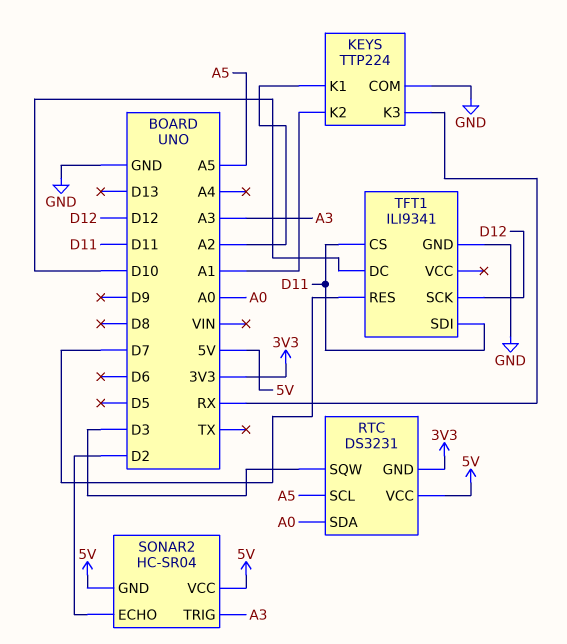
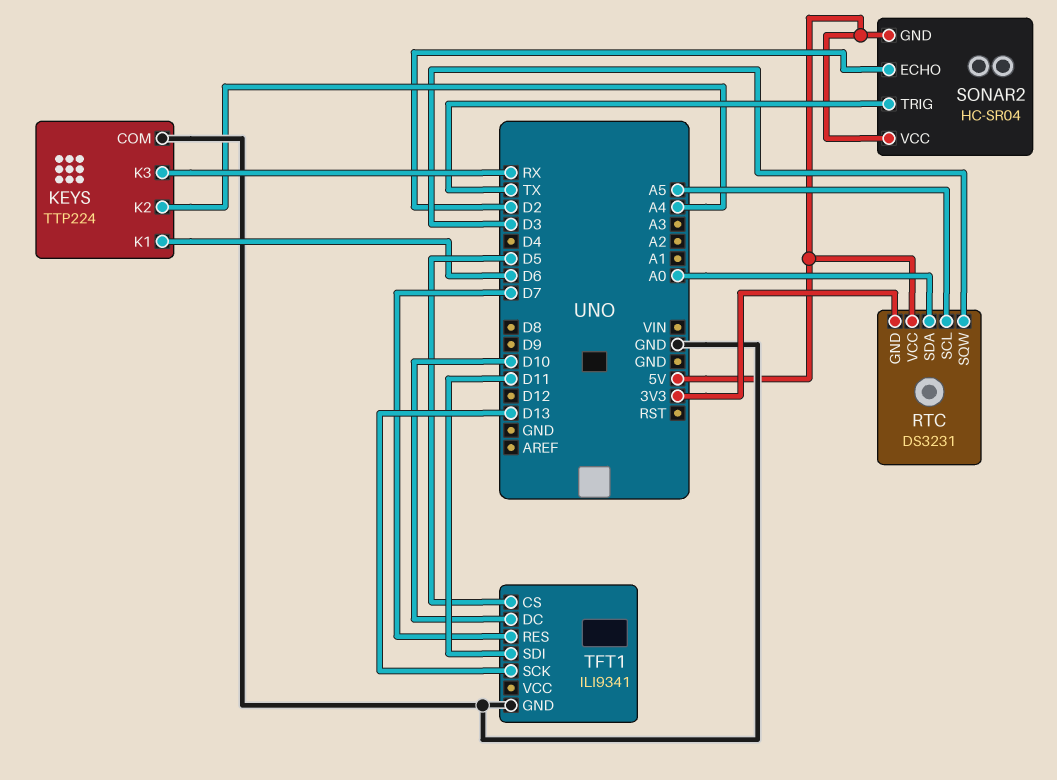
KEYS pin K1: A2 -> D6
KEYS pin K2: A1 -> A4
SONAR2 pin TRIG: A3 -> TX
TFT1 pin CS: D11 -> D5
TFT1 pin SCK: D12 -> D13

